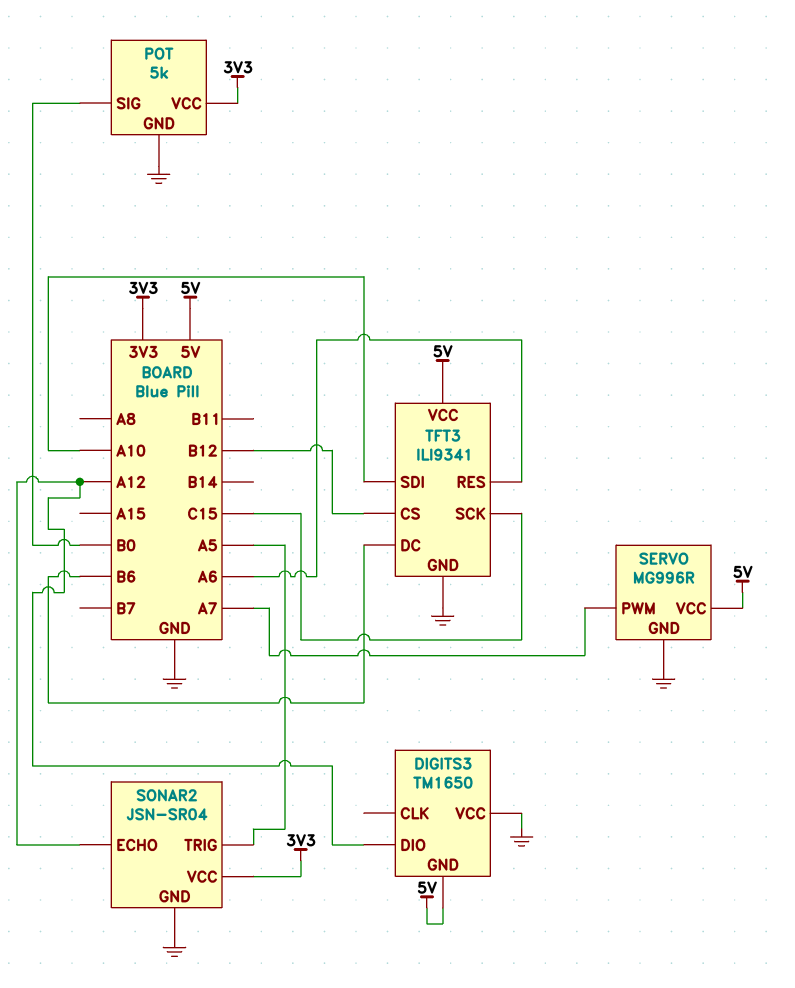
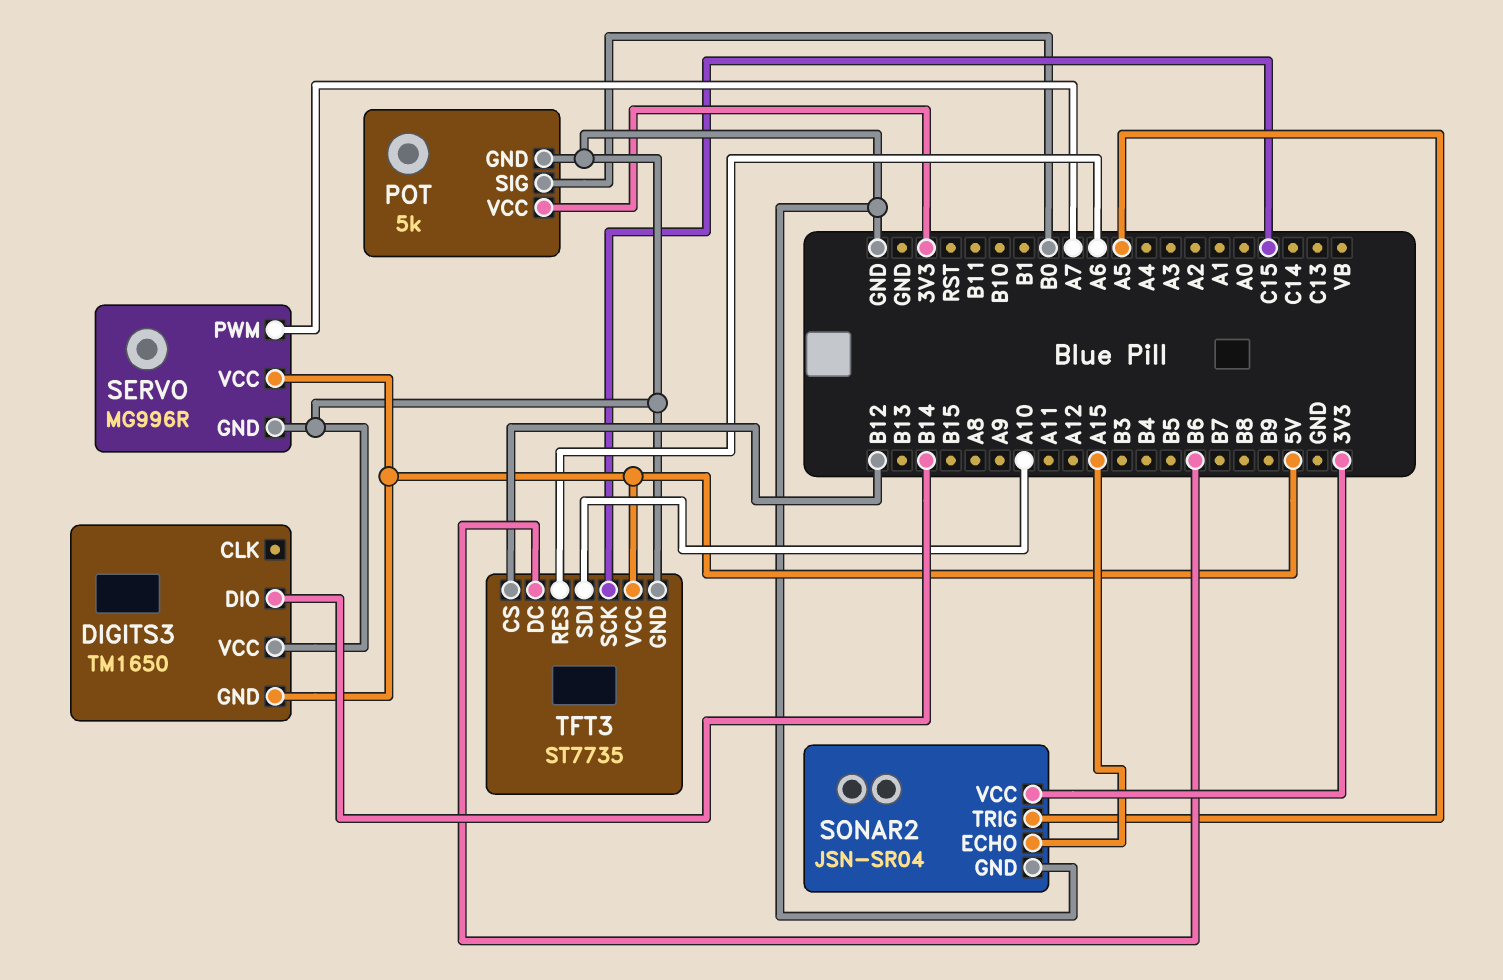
DIGITS3 pin DIO: A12 -> B14
SONAR2 pin ECHO: A12 -> A15
TFT3: ILI9341 -> ST7735

